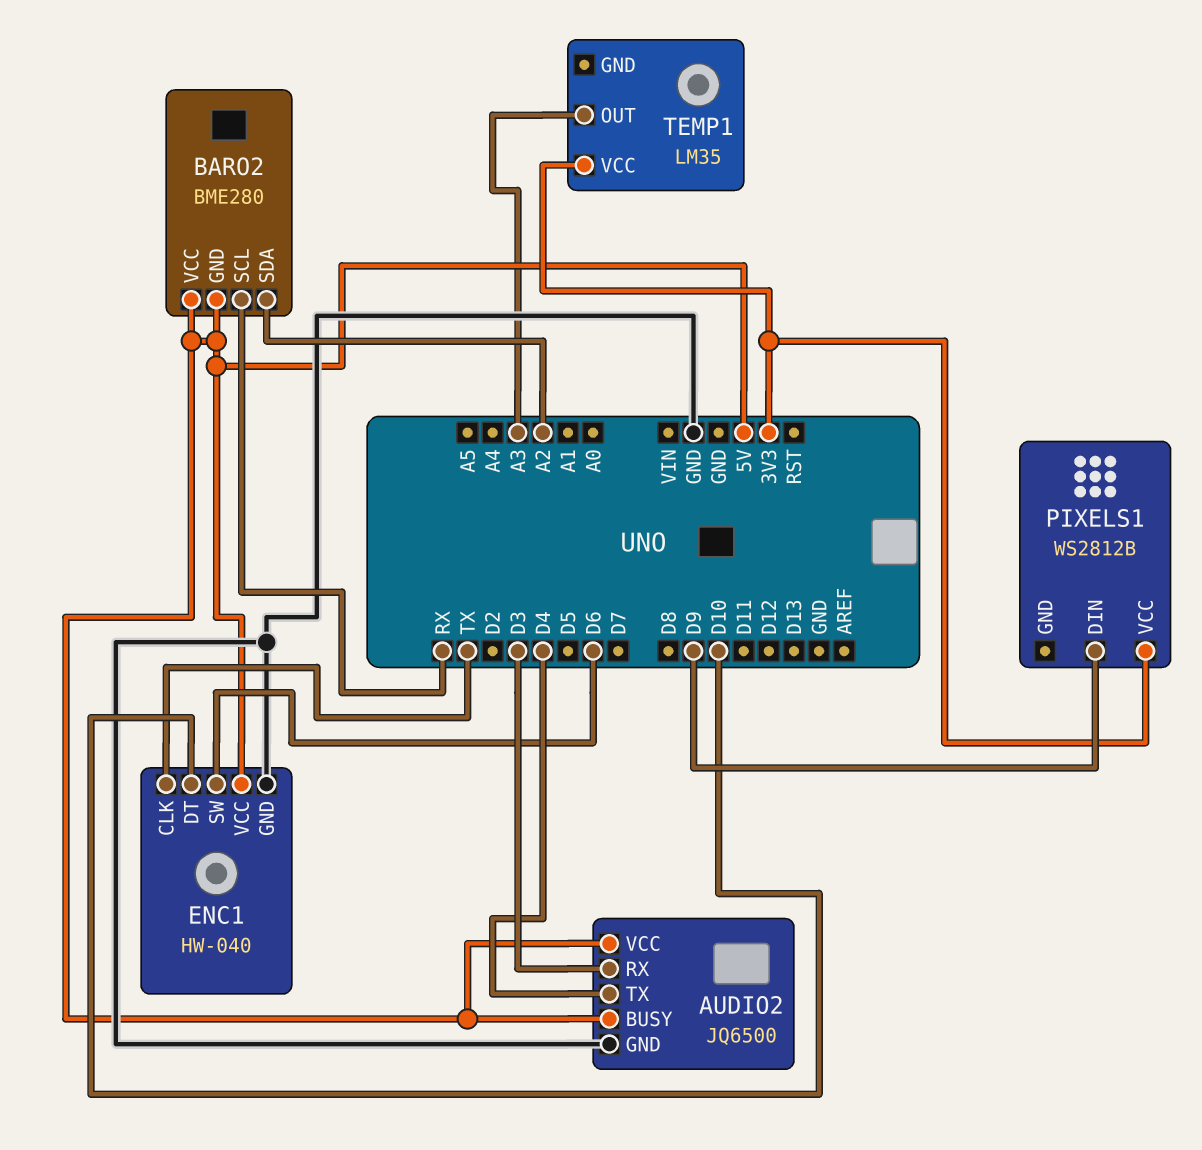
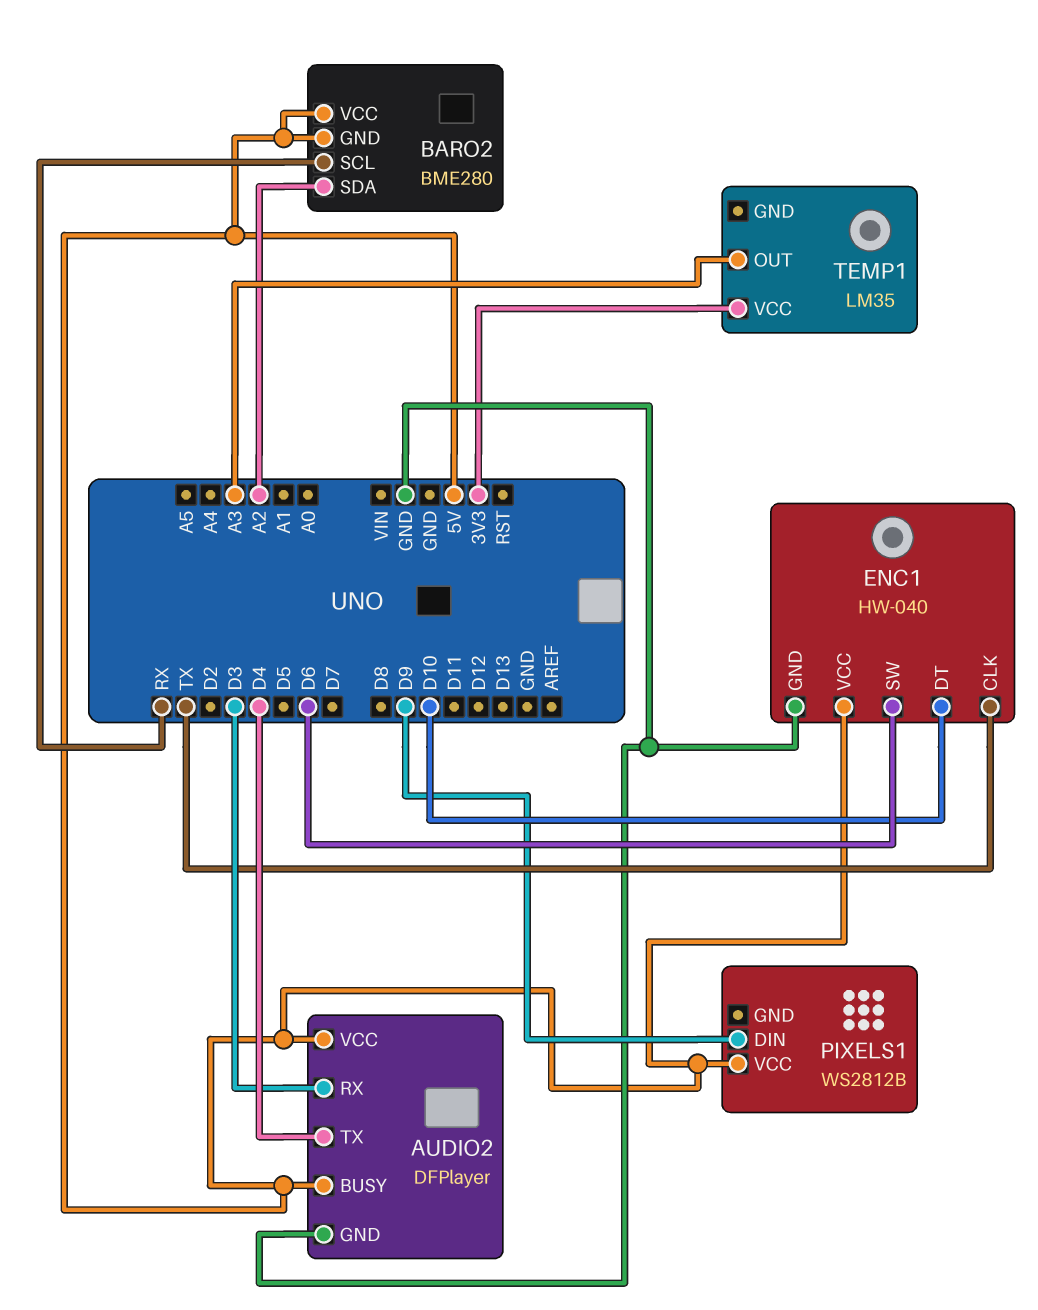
AUDIO2: JQ6500 -> DFPlayer
PIXELS1 pin VCC: 3V3 -> 5V

